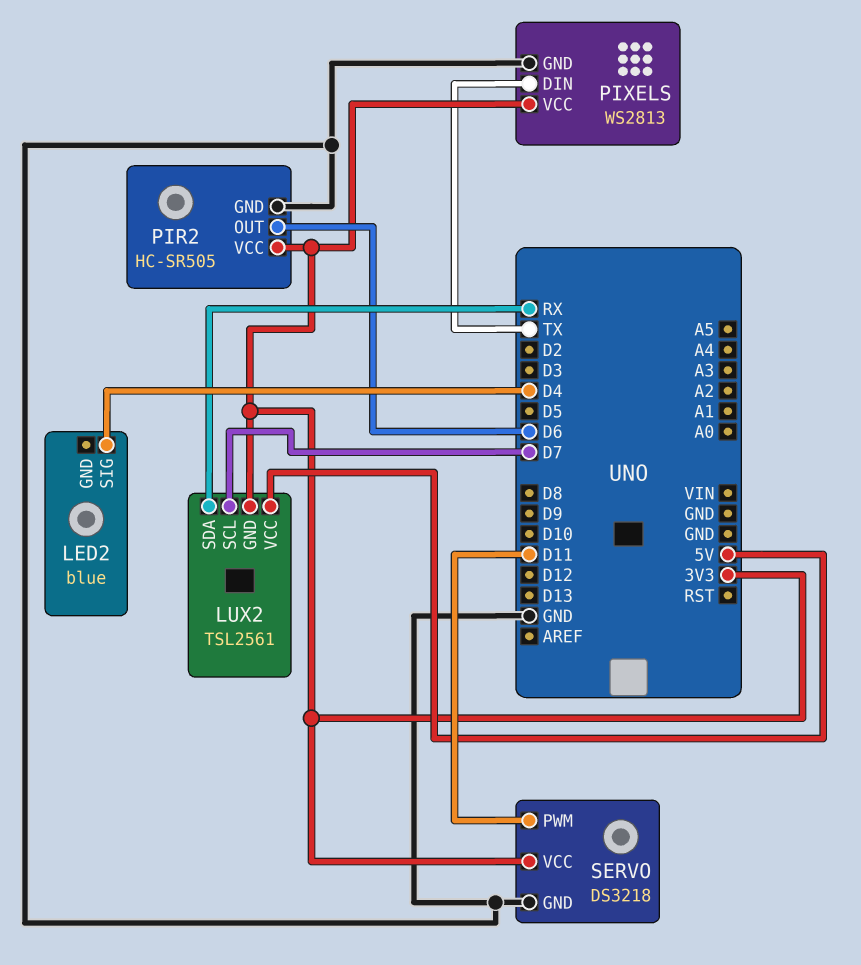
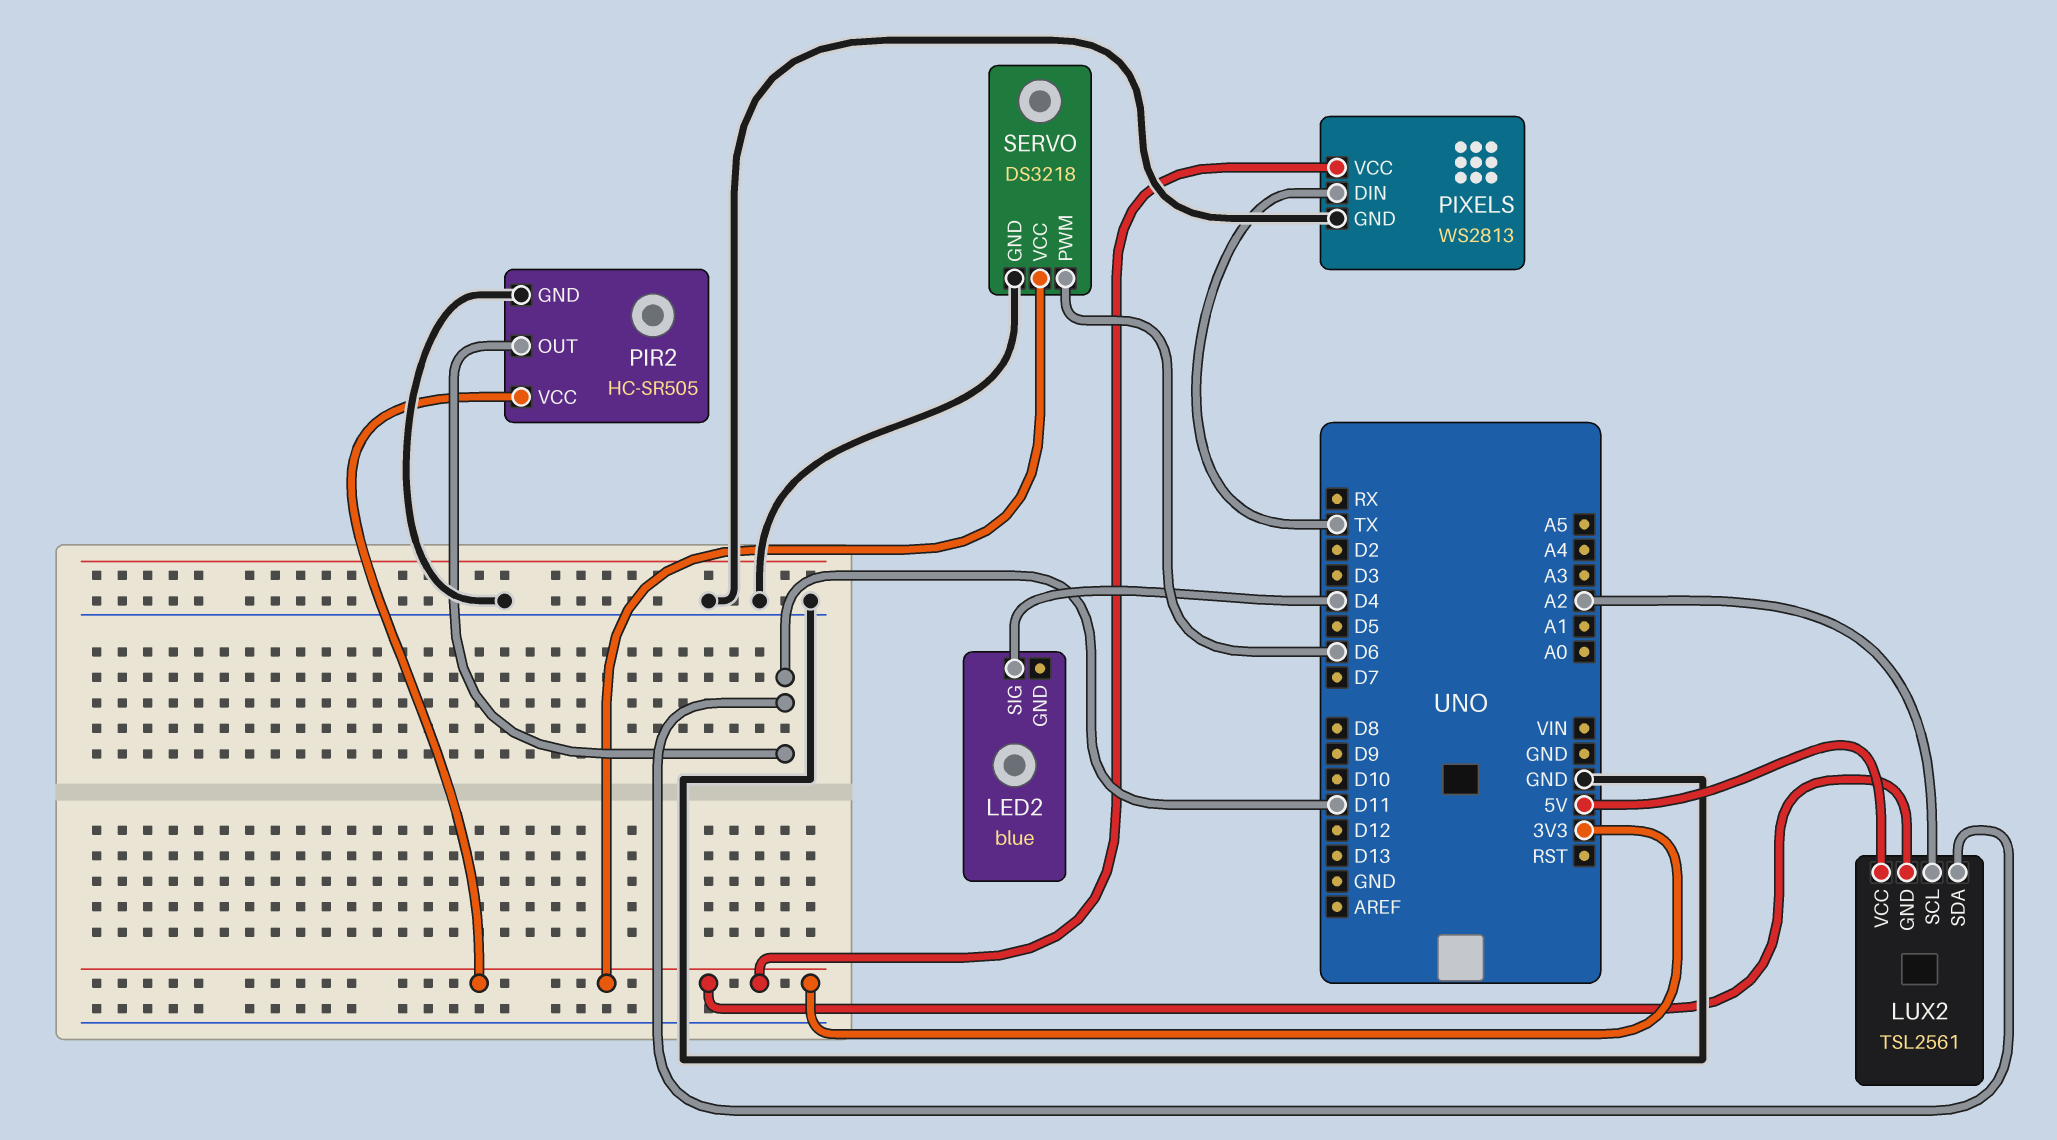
LUX2 pin SCL: D7 -> A2
LUX2 pin SDA: RX -> D11
PIR2 pin OUT: D6 -> D11
SERVO pin PWM: D11 -> D6

